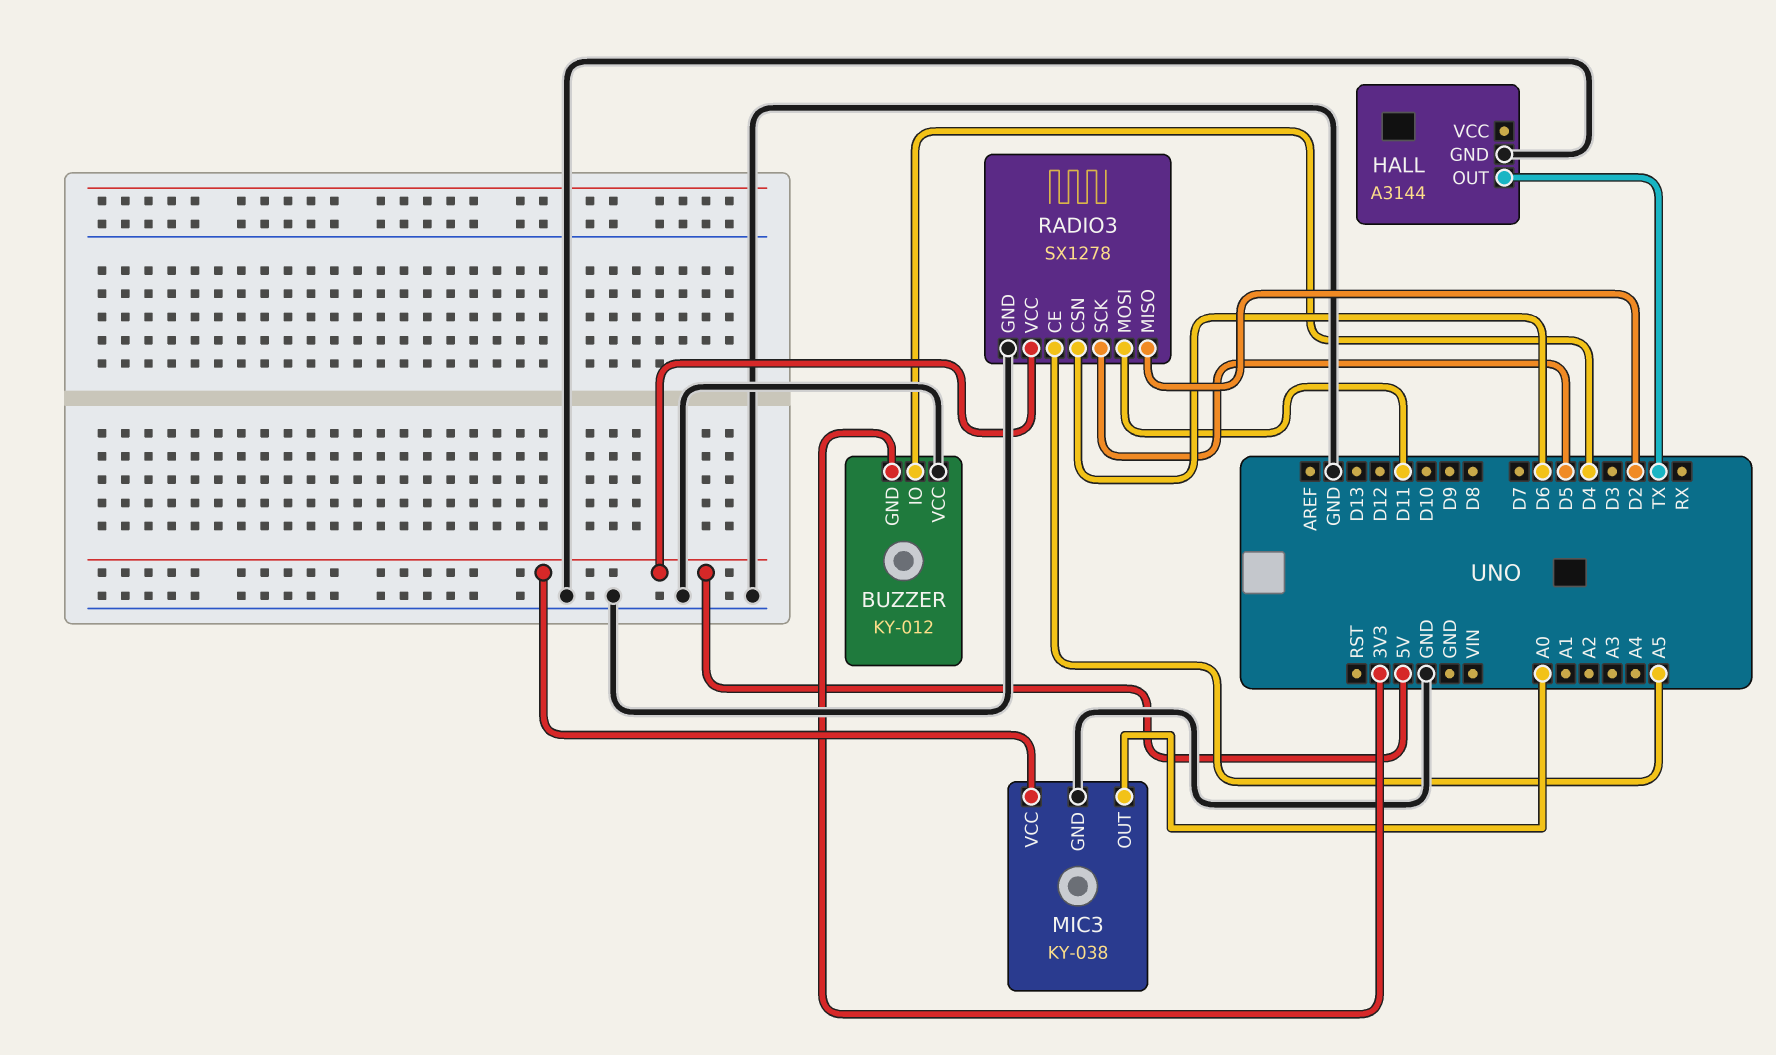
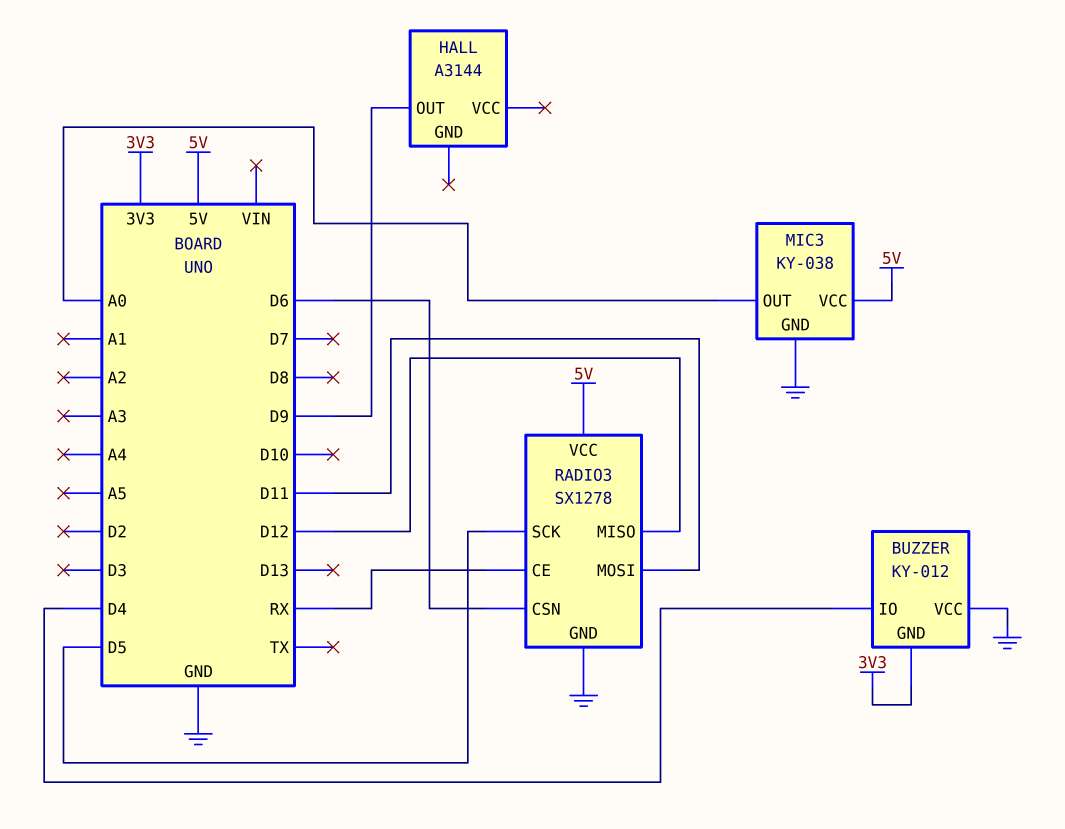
HALL pin GND: GND -> none
HALL pin OUT: TX -> D9
RADIO3 pin CE: A5 -> RX
RADIO3 pin MISO: D2 -> D12

